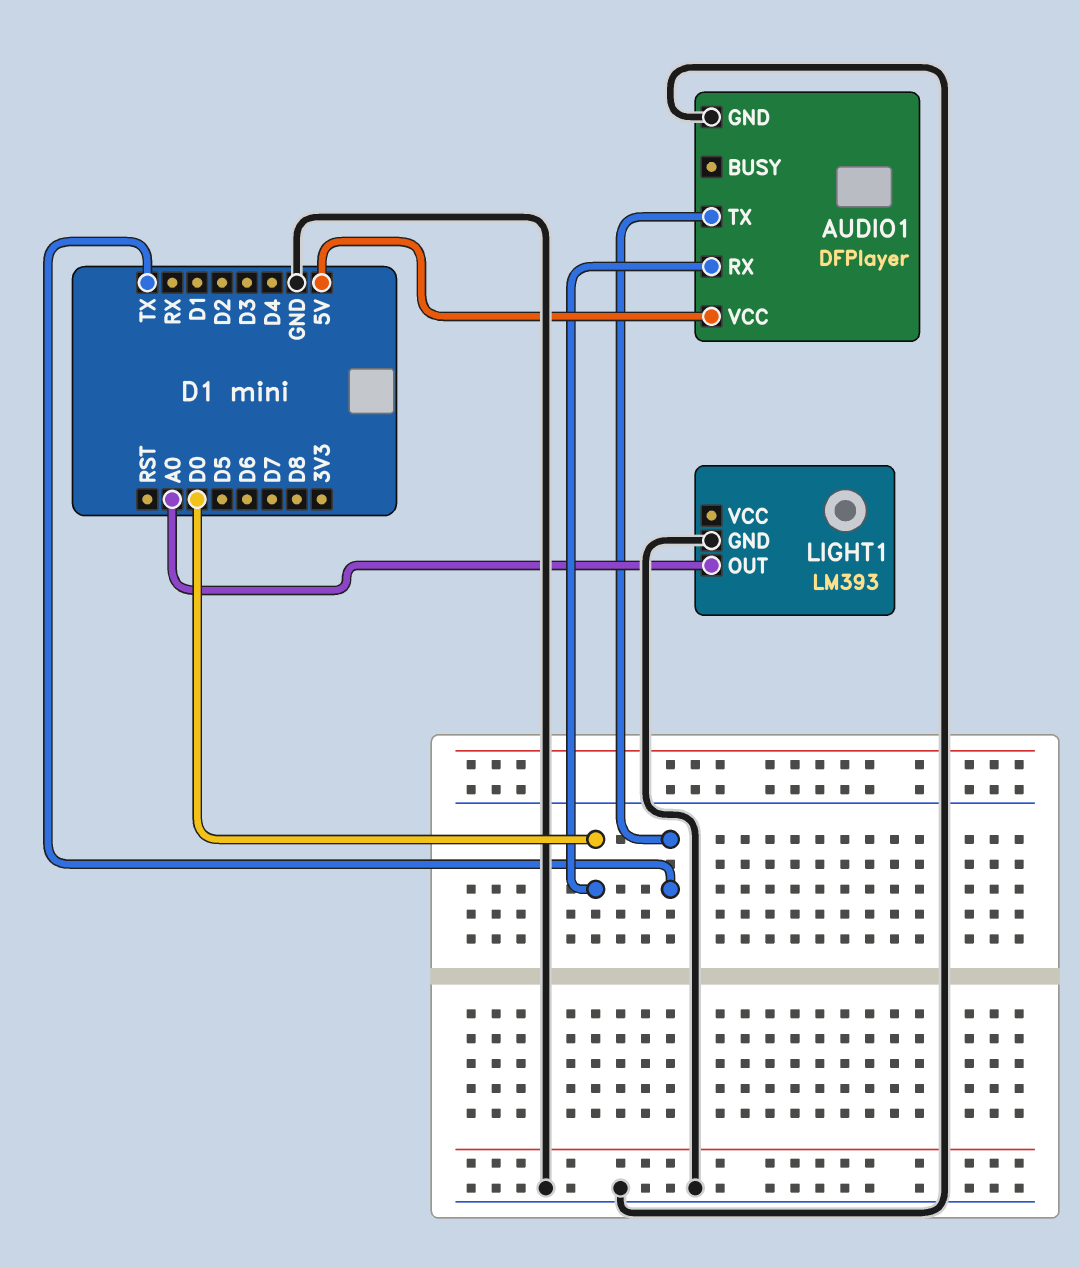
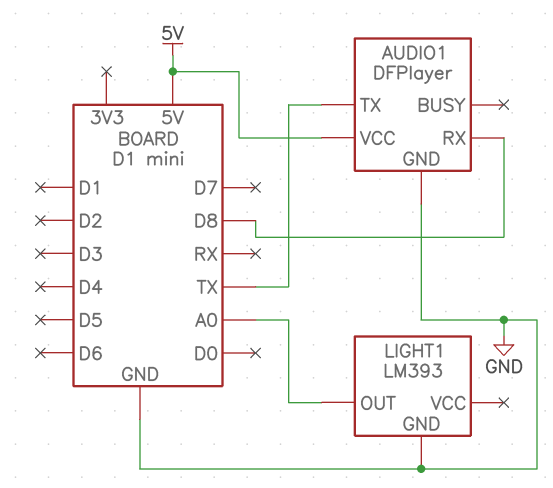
AUDIO1 pin RX: D0 -> D8

